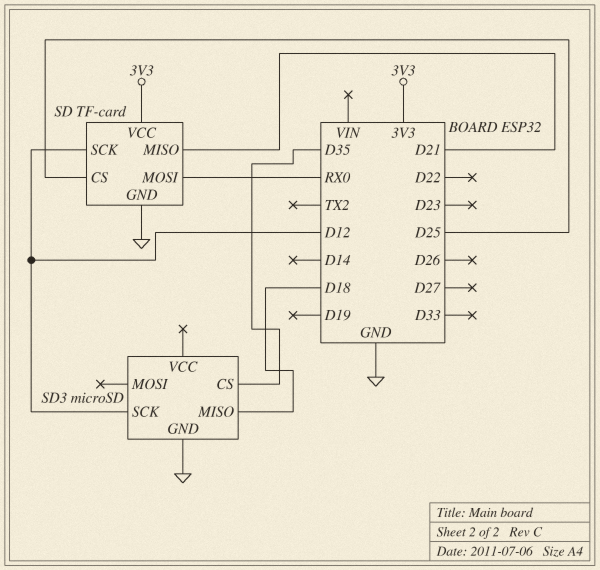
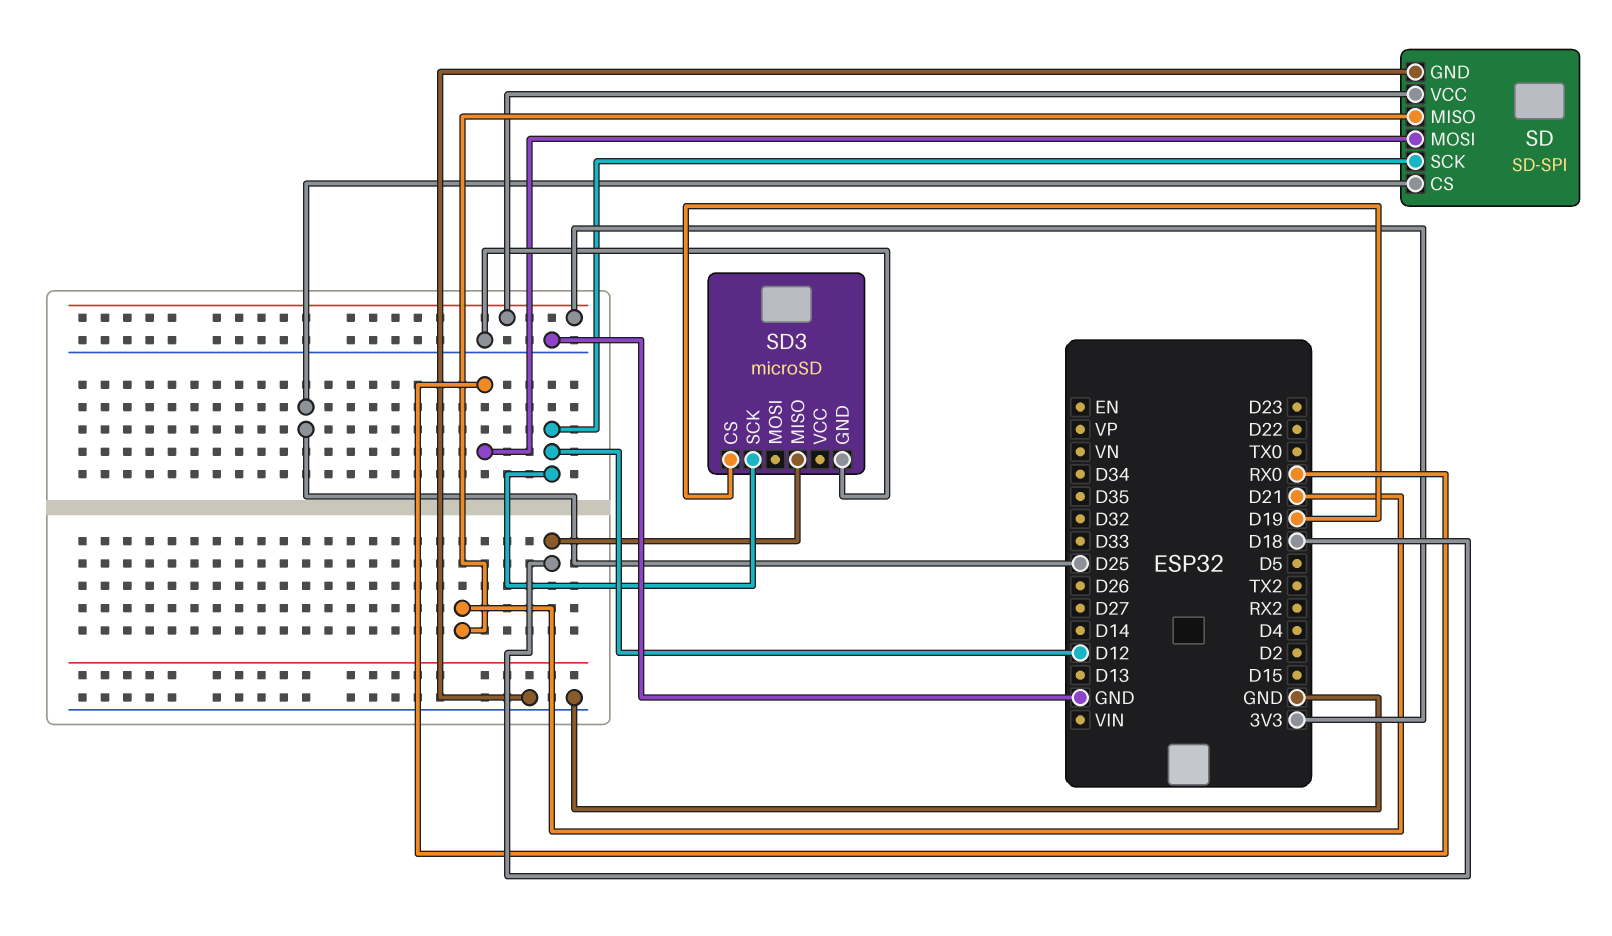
SD: TF-card -> SD-SPI
SD3 pin CS: D35 -> D19

